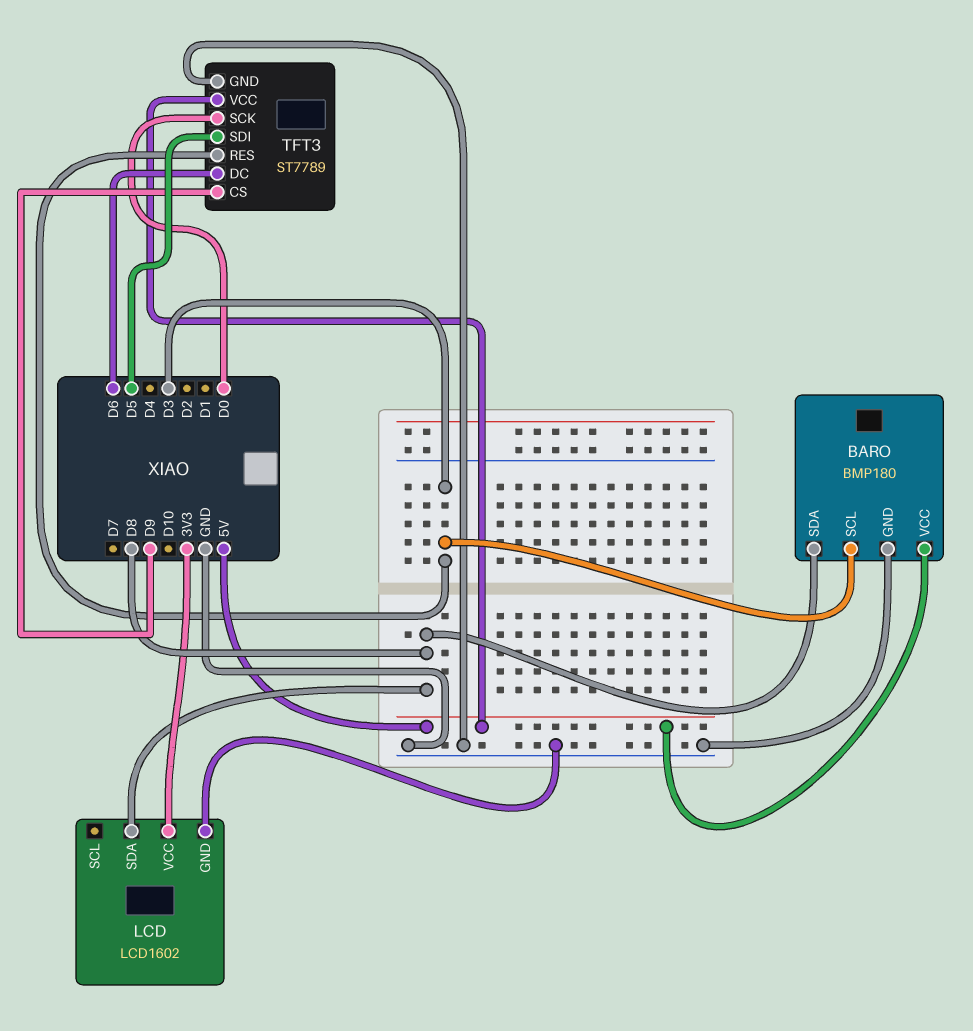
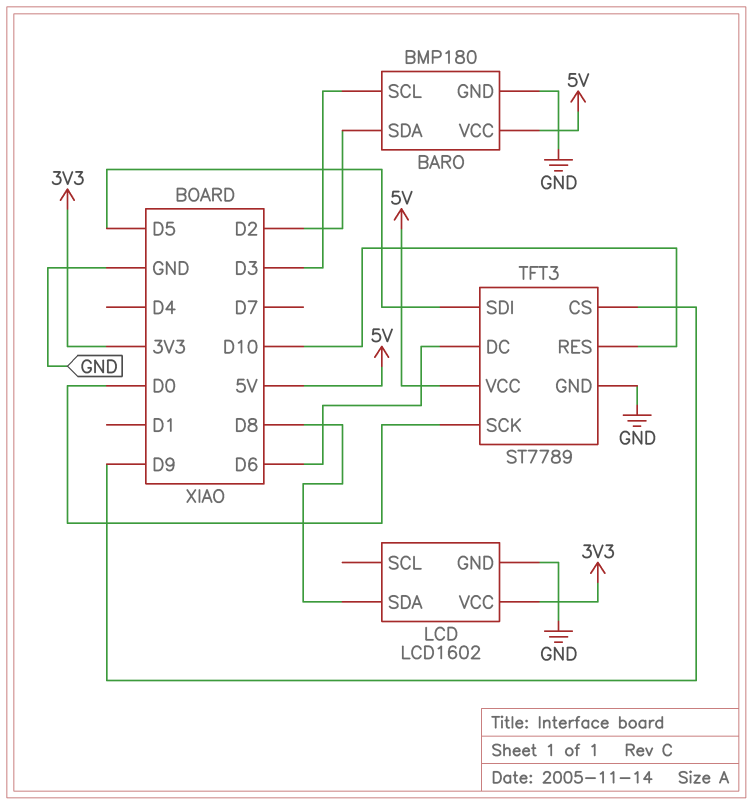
BARO pin SDA: D8 -> D2
TFT3 pin RES: D3 -> D10

